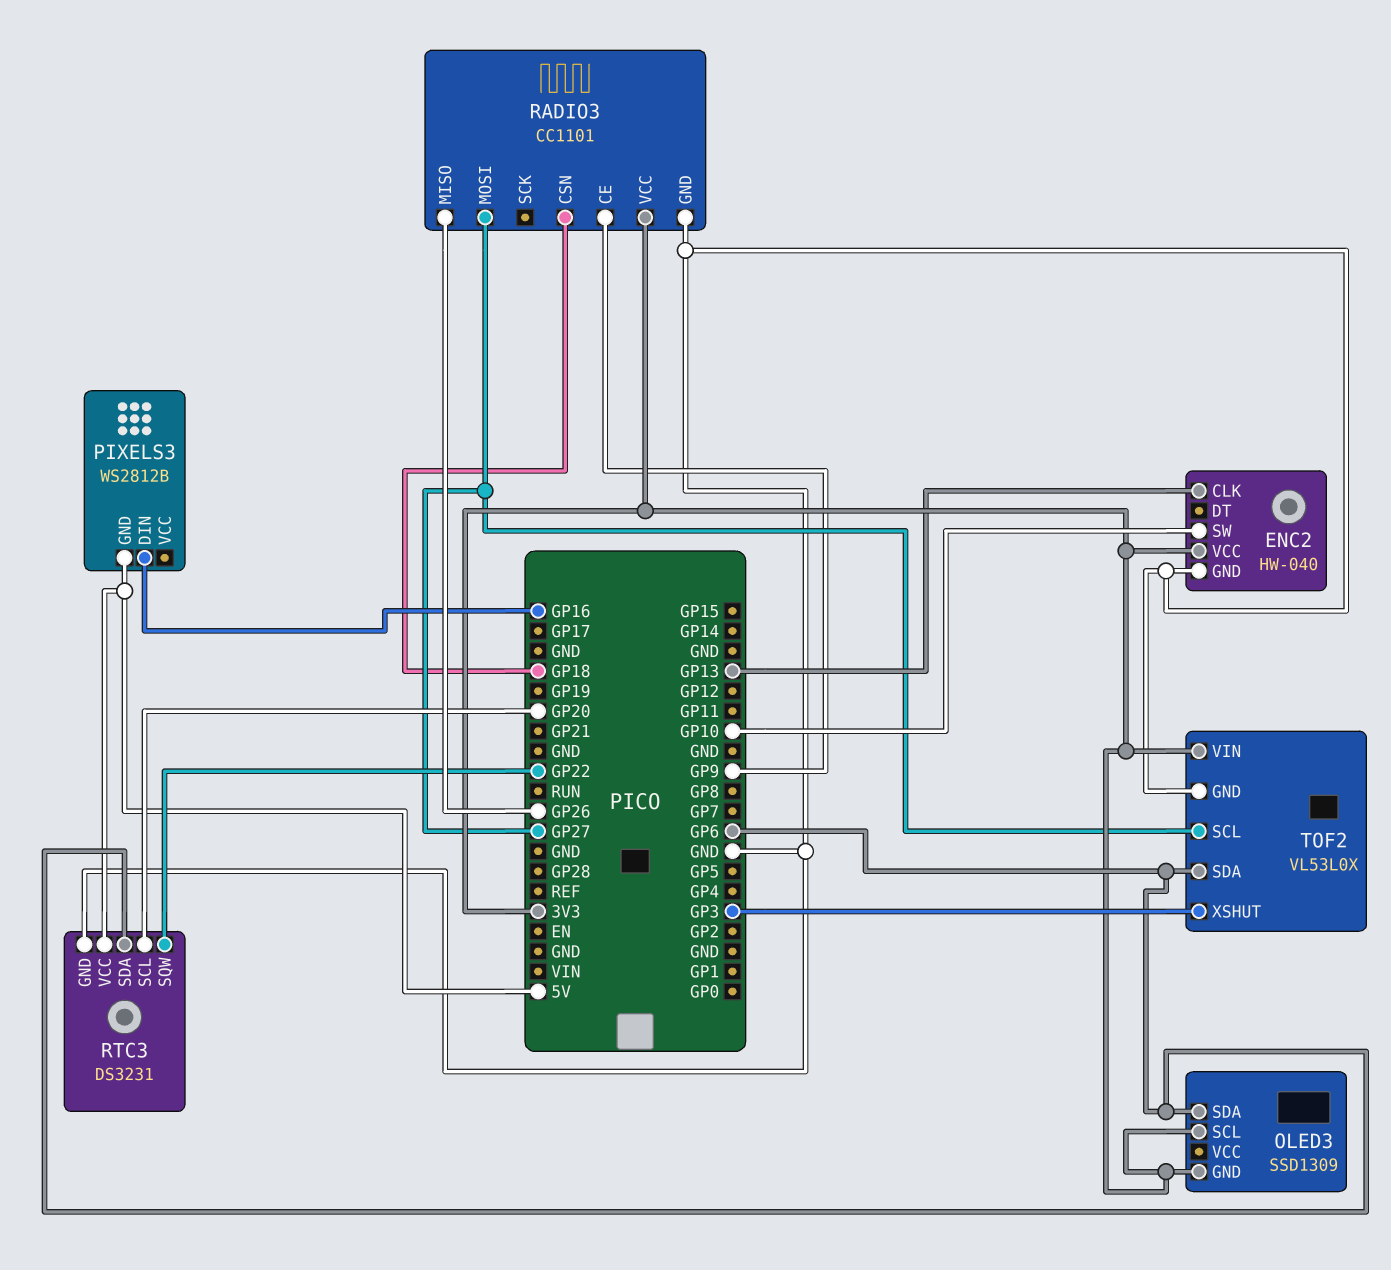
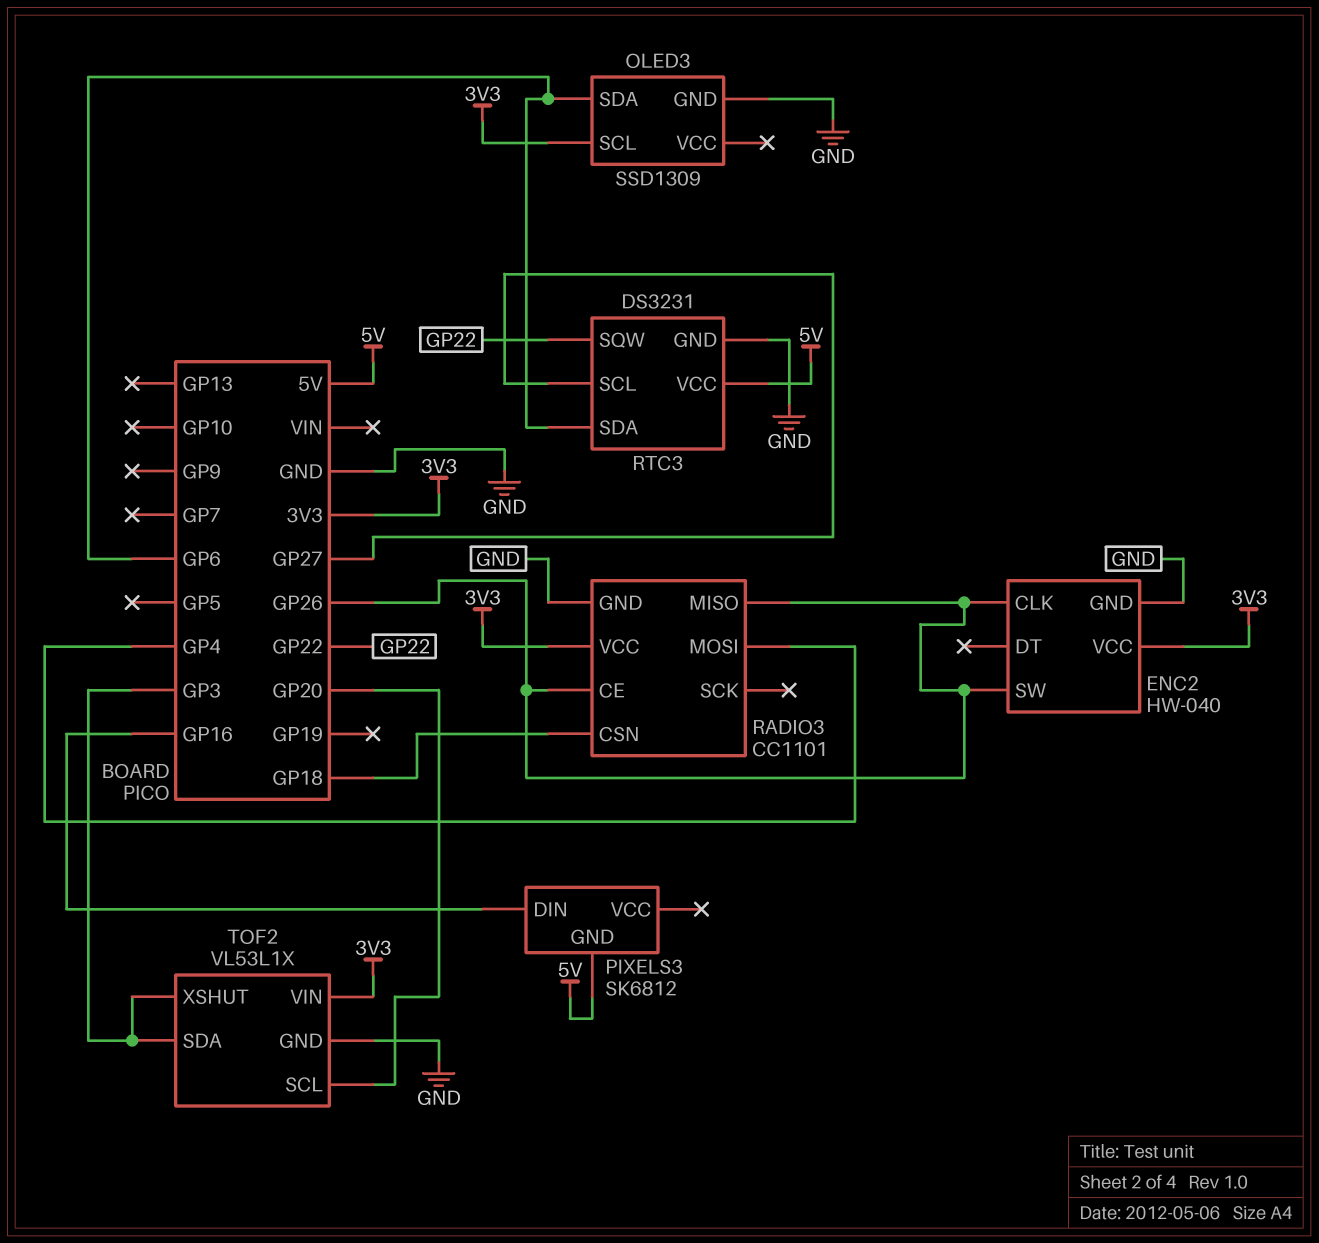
ENC2 pin CLK: GP13 -> GP26
ENC2 pin SW: GP10 -> GP26
OLED3 pin GND: 3V3 -> GND
PIXELS3: WS2812B -> SK6812
RADIO3 pin CE: GP9 -> GP26
RADIO3 pin MOSI: GP27 -> GP4
RTC3 pin SCL: GP20 -> GP27
TOF2: VL53L0X -> VL53L1X
TOF2 pin SCL: GP27 -> GP20
TOF2 pin SDA: GP6 -> GP3

